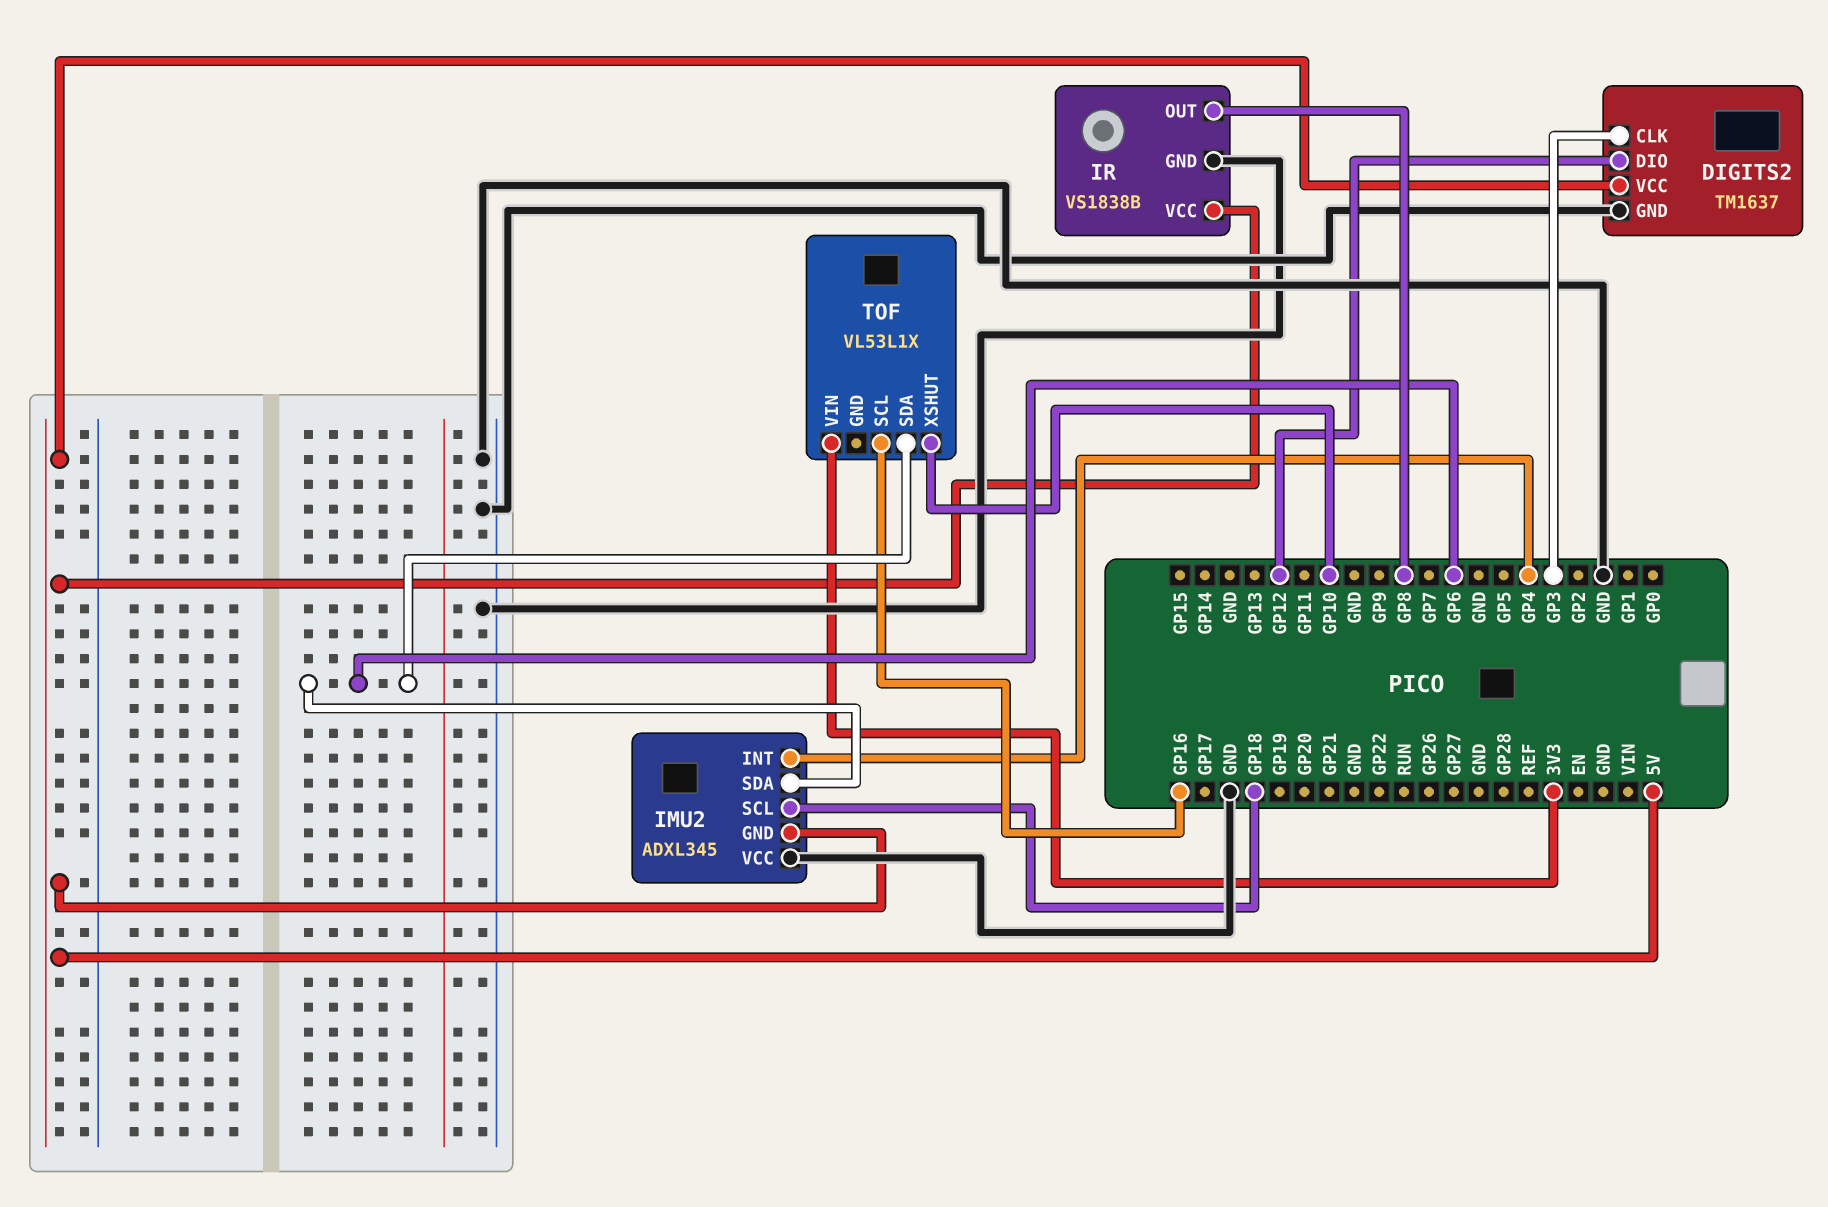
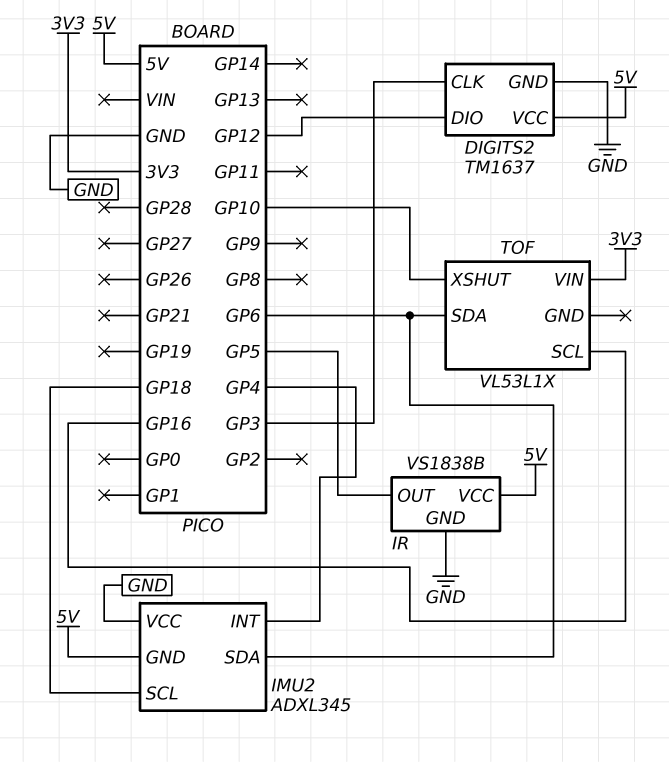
IR pin OUT: GP8 -> GP5

